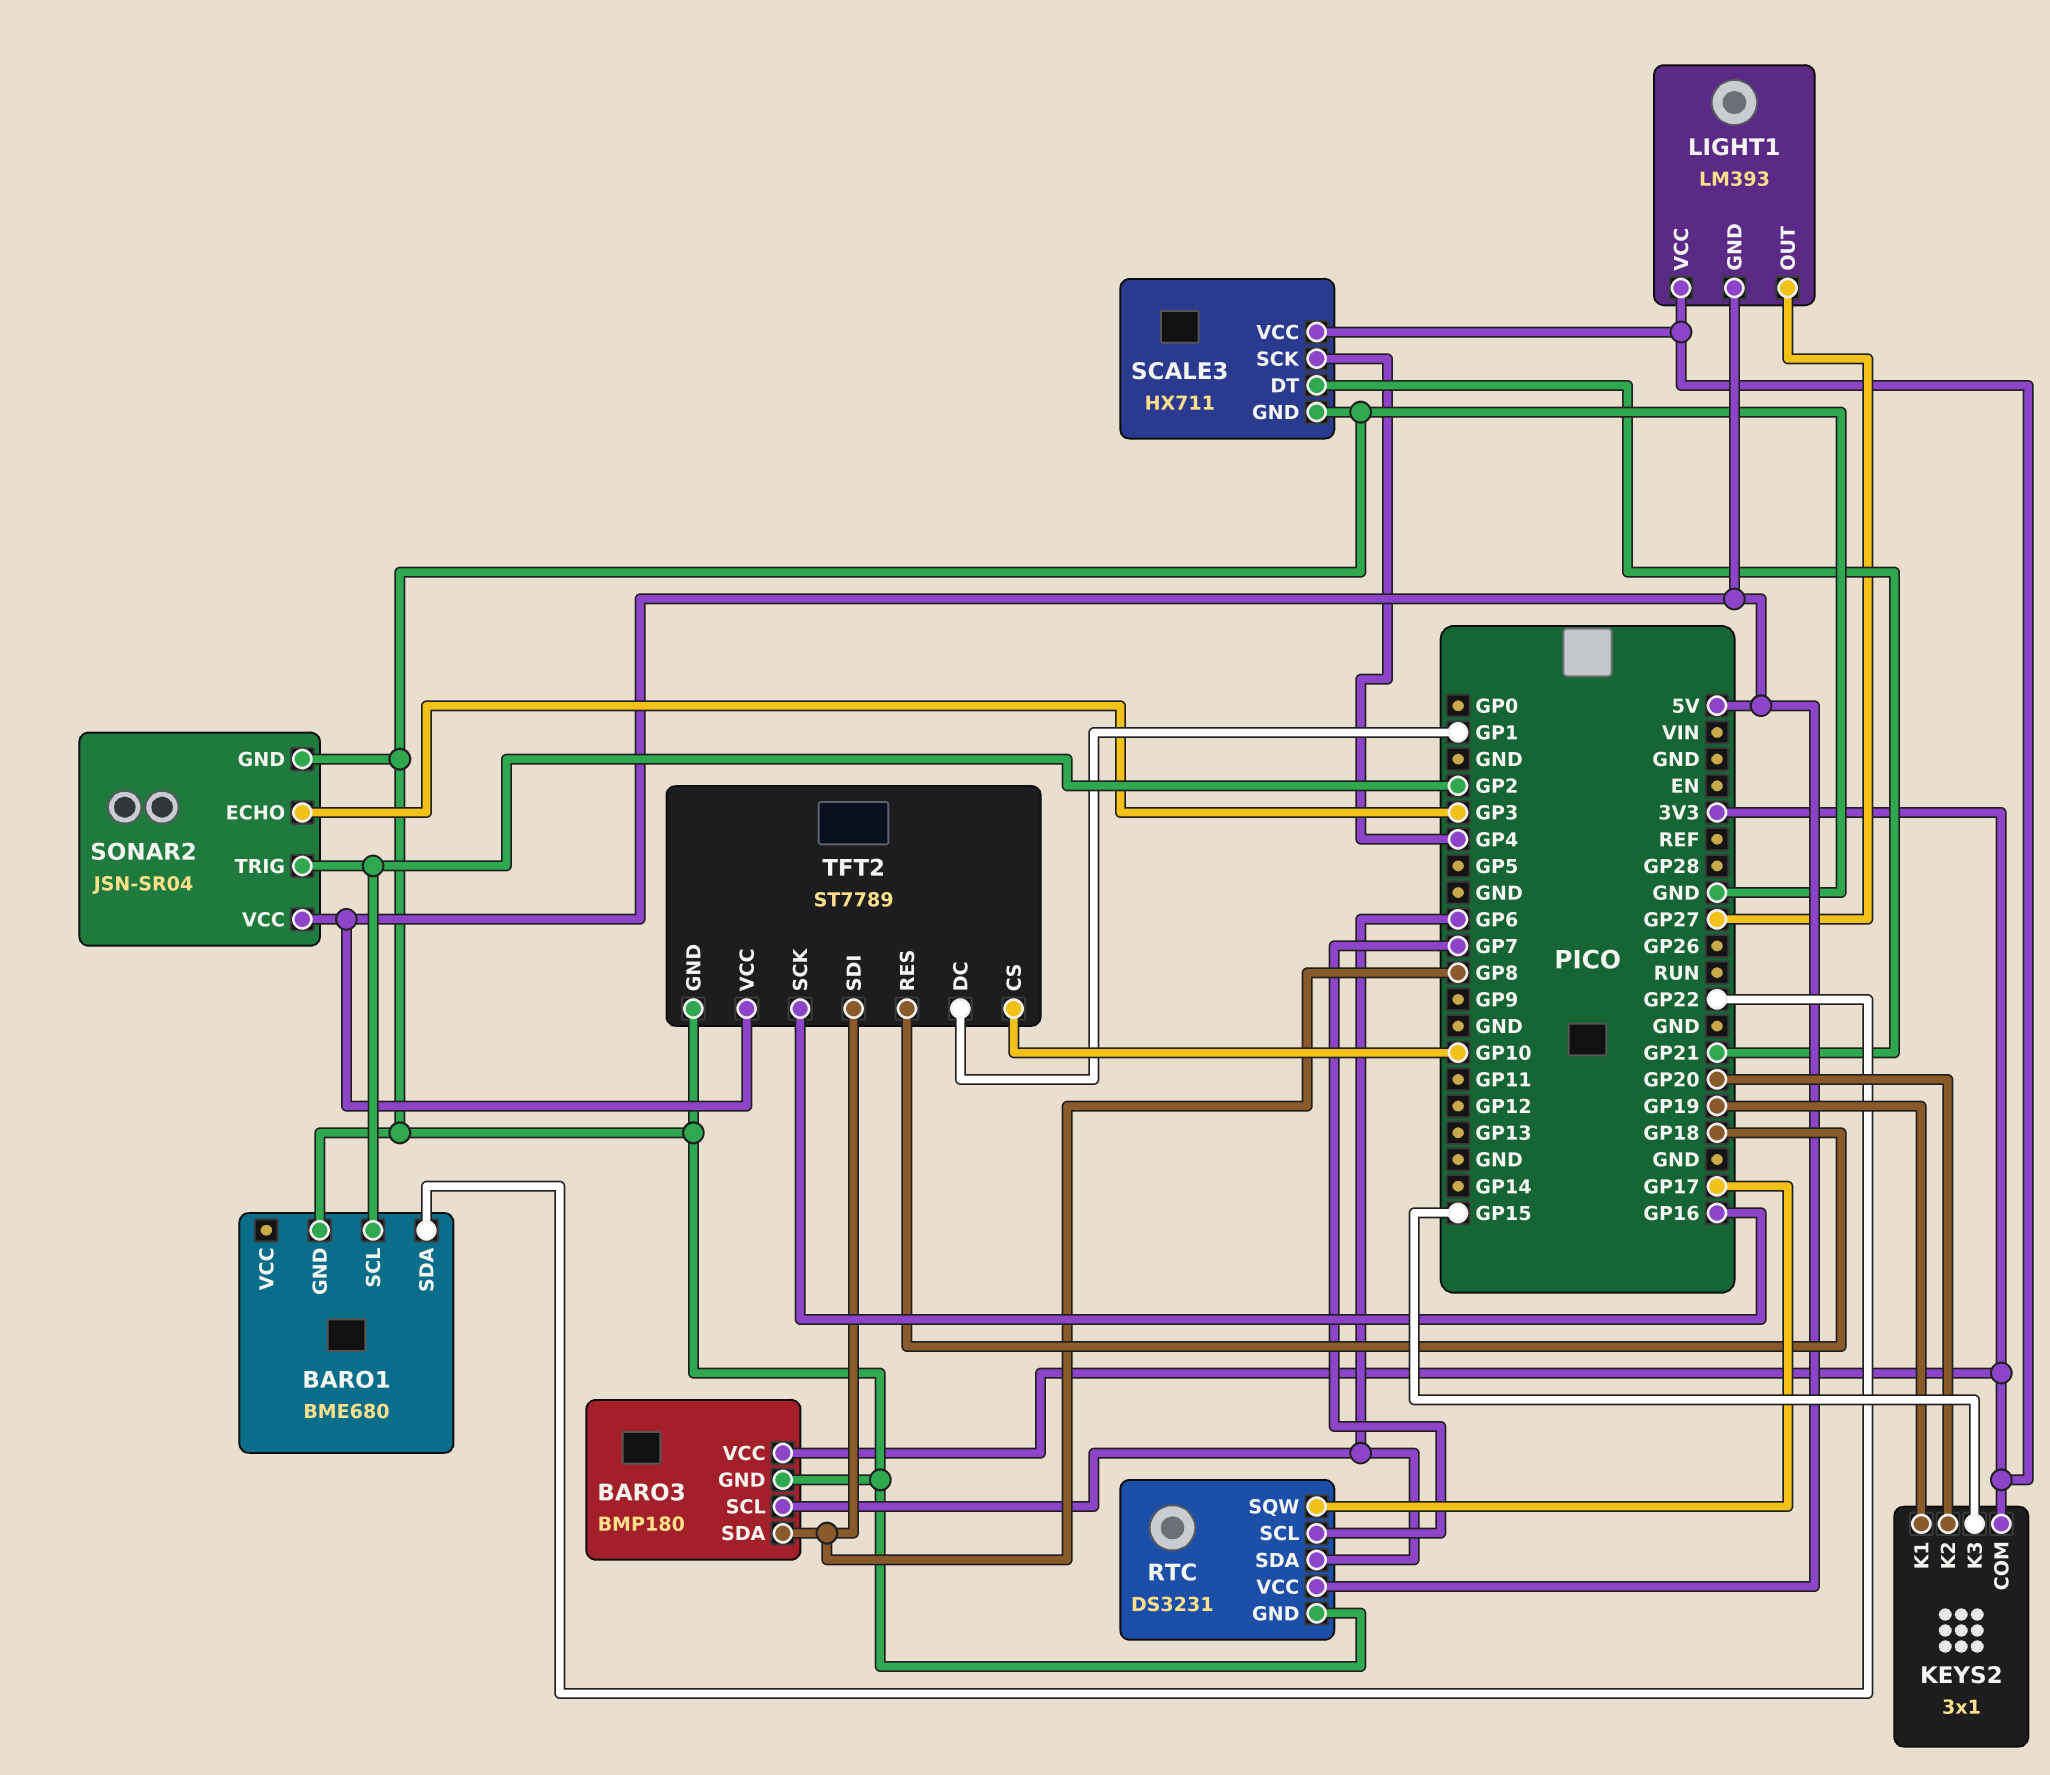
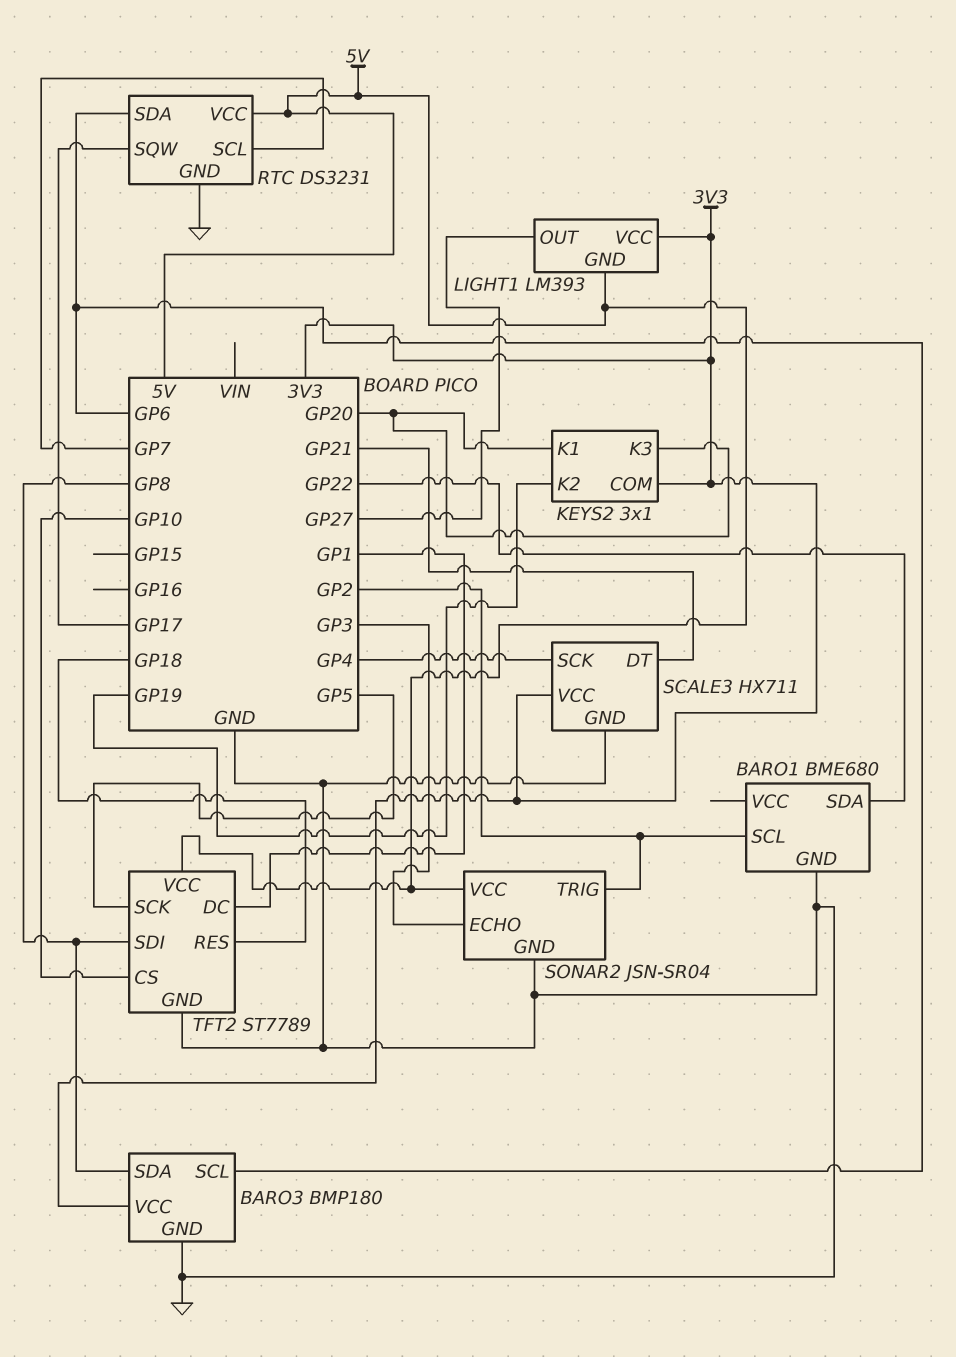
KEYS2 pin K1: GP19 -> GP20
KEYS2 pin K2: GP20 -> GP19
KEYS2 pin K3: GP15 -> GP20
TFT2 pin SCK: GP16 -> GP5

